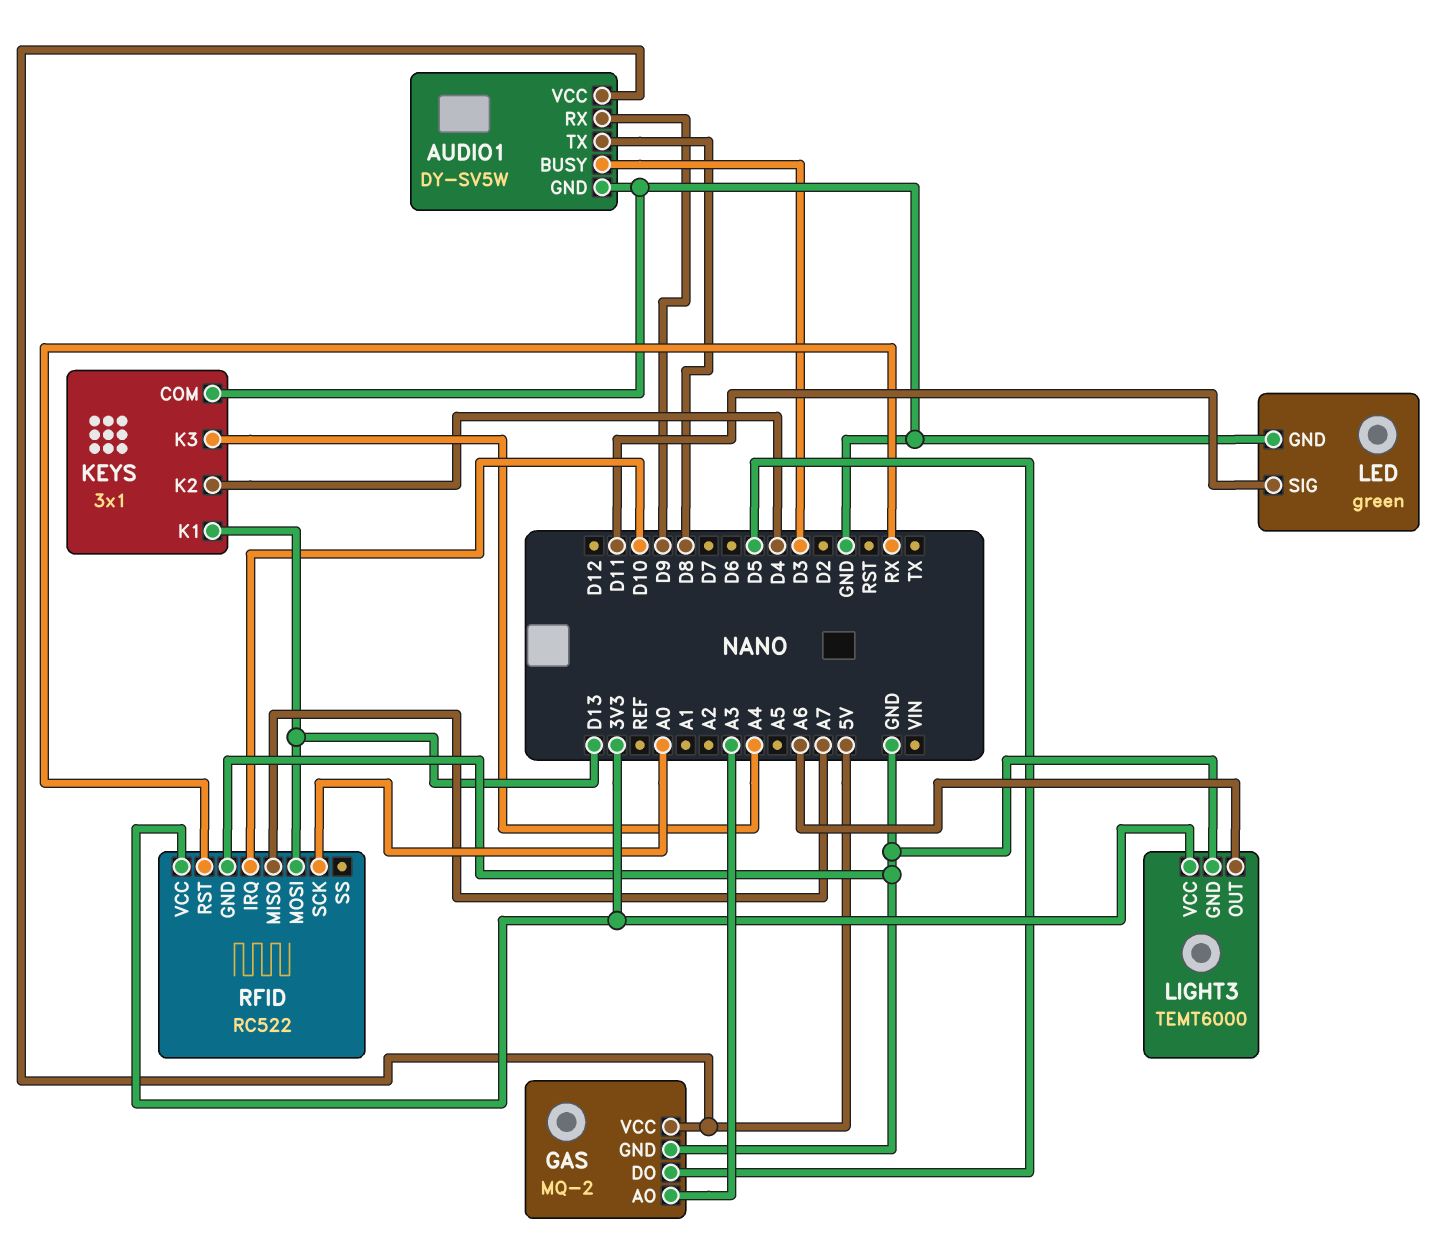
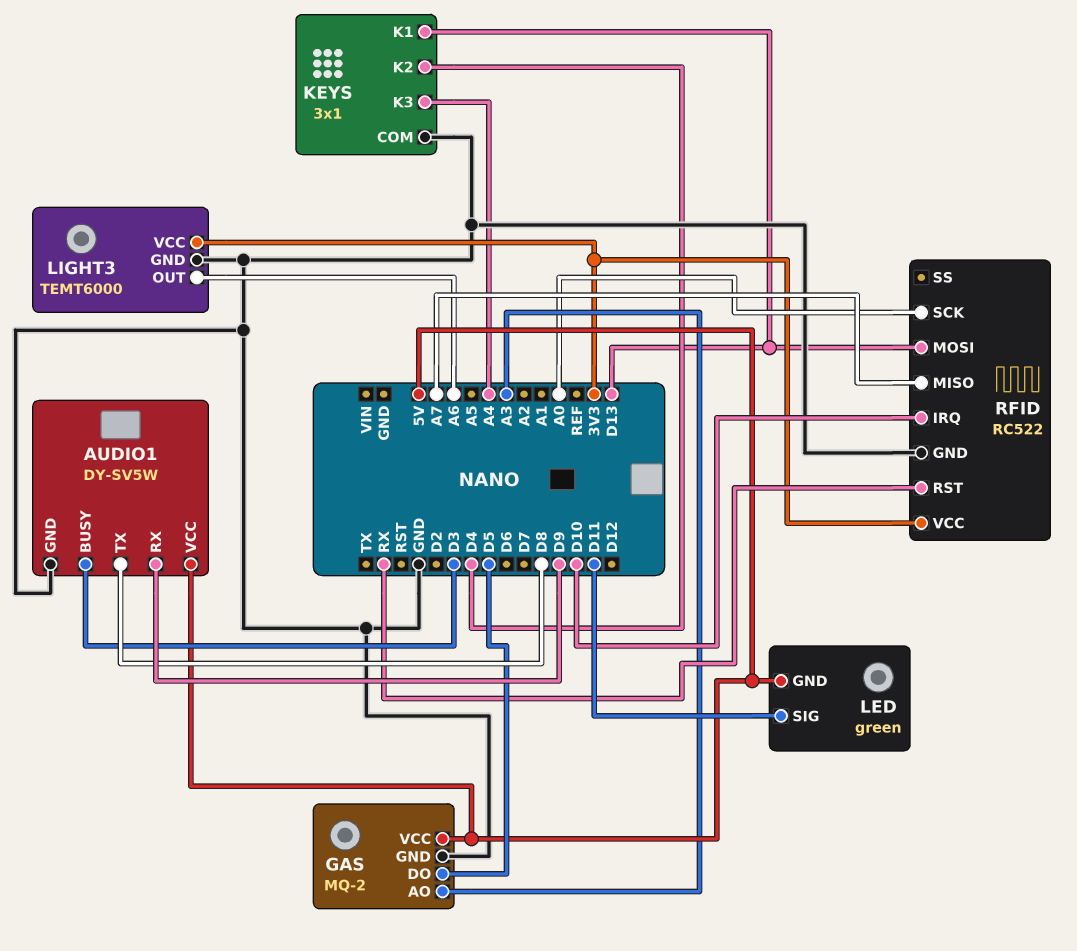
LED pin GND: GND -> 5V

